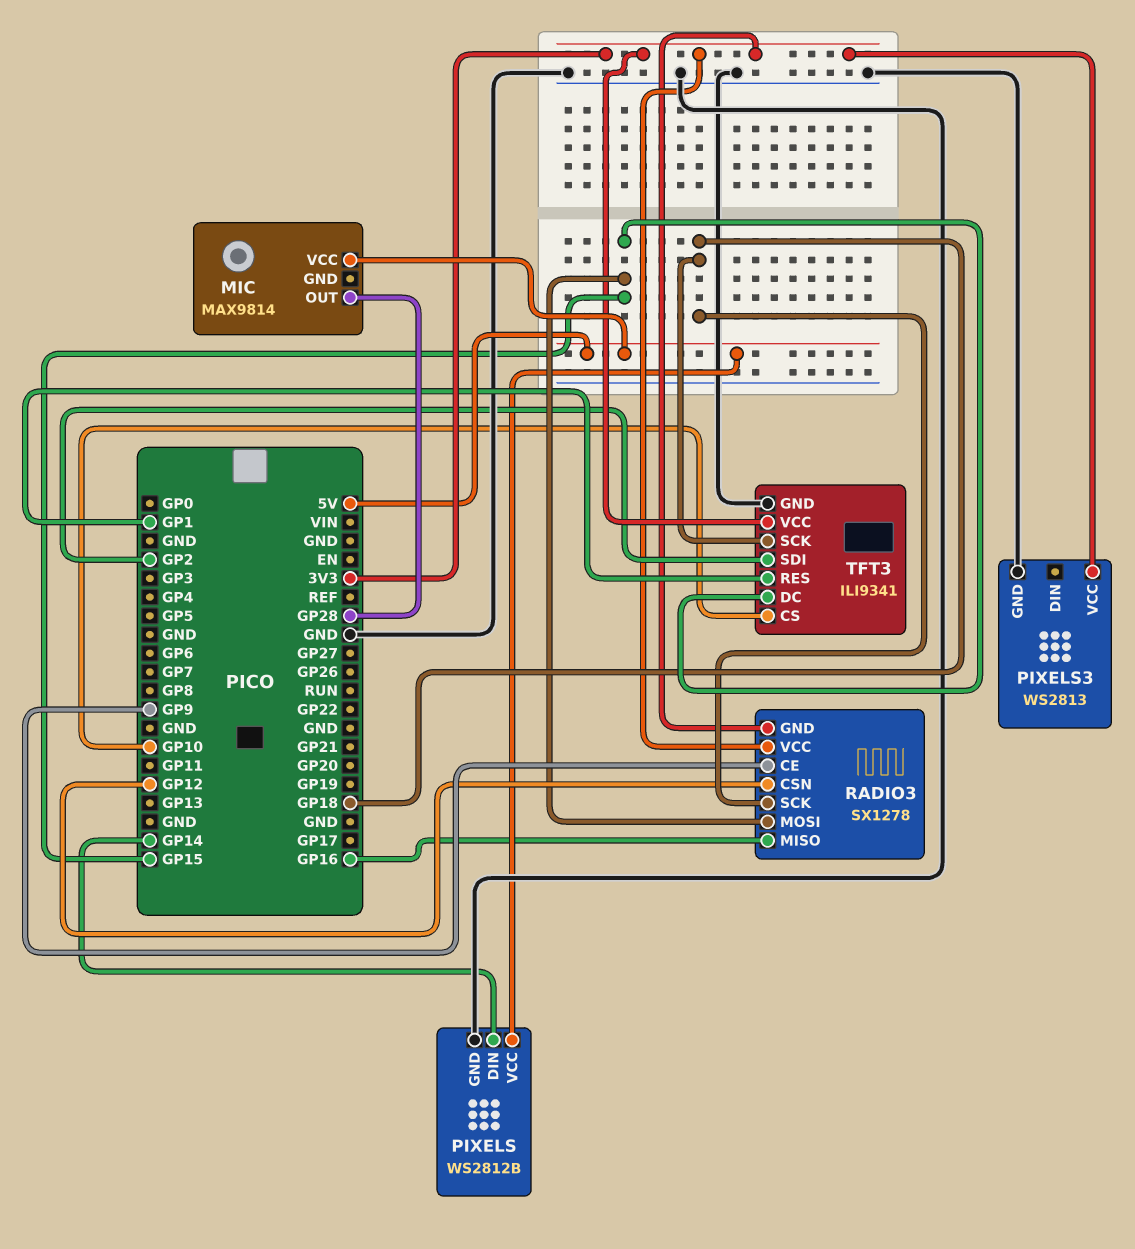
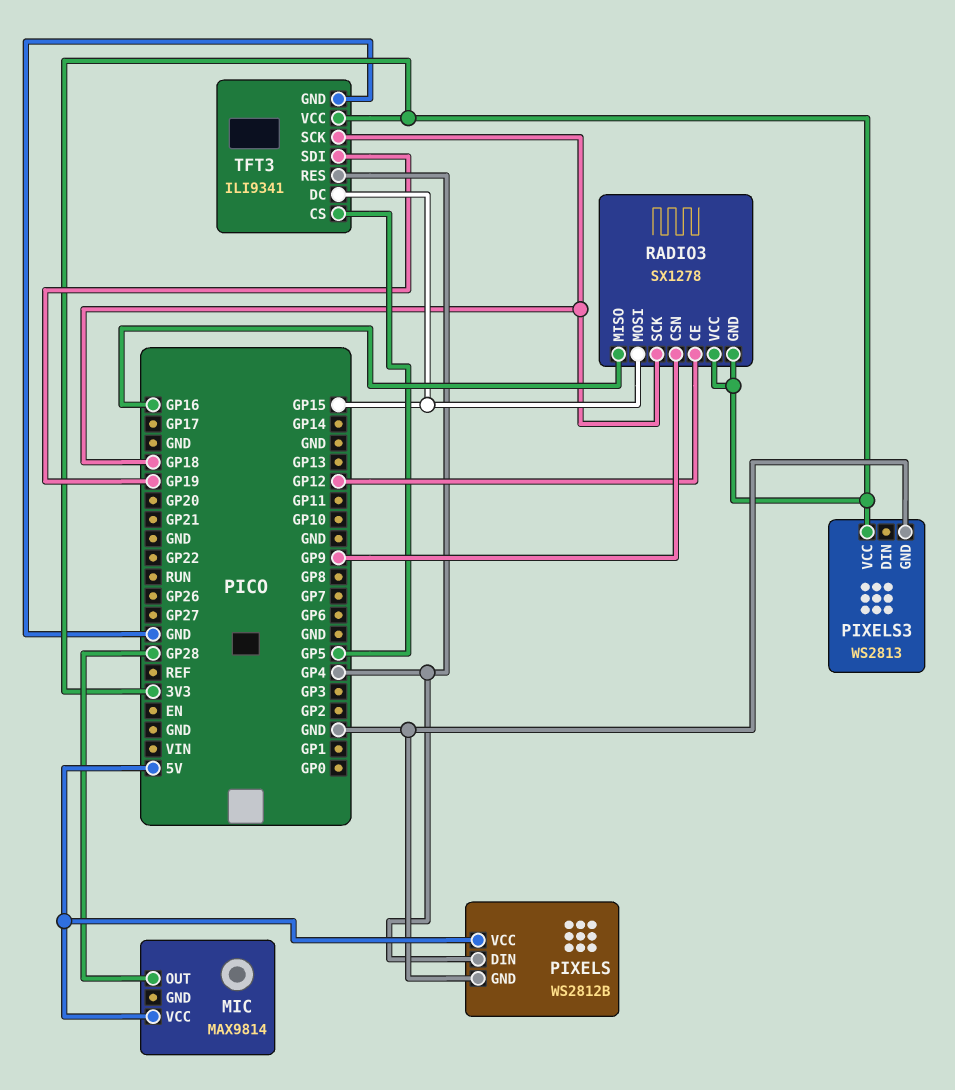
PIXELS pin DIN: GP14 -> GP4
RADIO3 pin CE: GP9 -> GP12
RADIO3 pin CSN: GP12 -> GP9
TFT3 pin CS: GP10 -> GP5
TFT3 pin RES: GP1 -> GP4
TFT3 pin SDI: GP2 -> GP19

